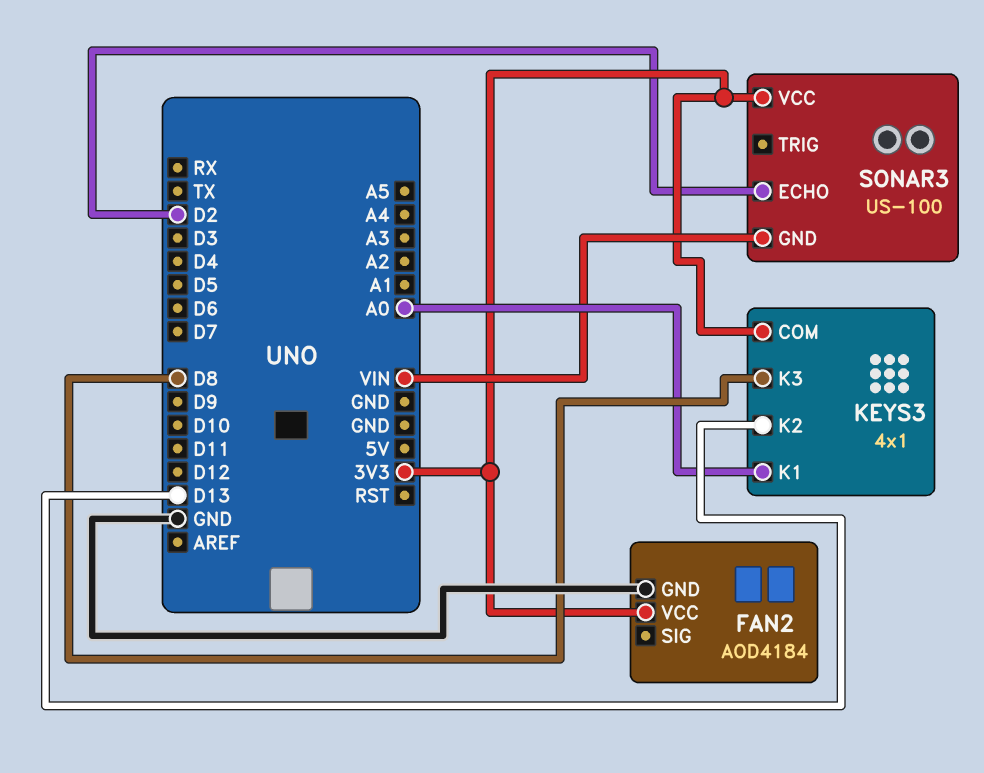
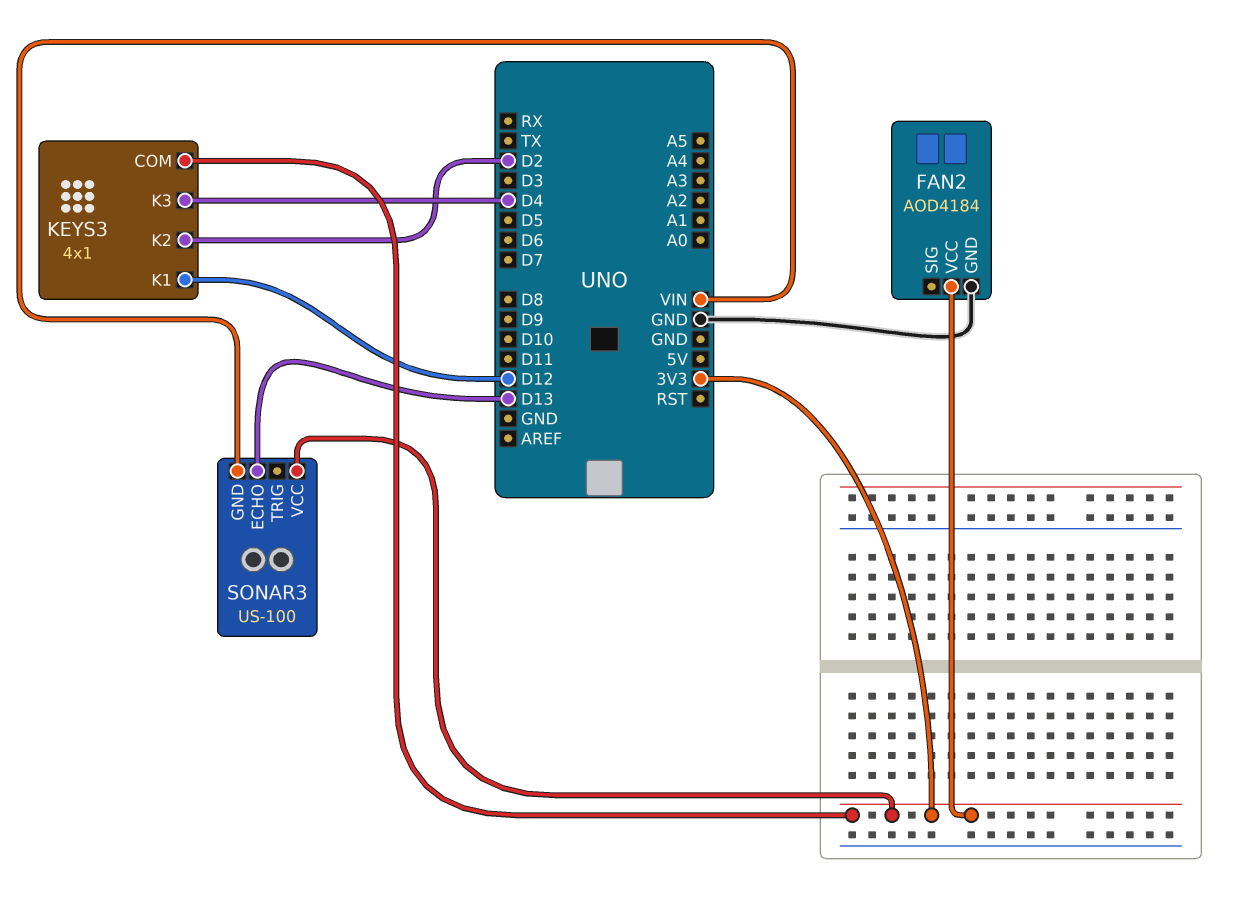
KEYS3 pin K1: A0 -> D12
KEYS3 pin K2: D13 -> D2
KEYS3 pin K3: D8 -> D4
SONAR3 pin ECHO: D2 -> D13

